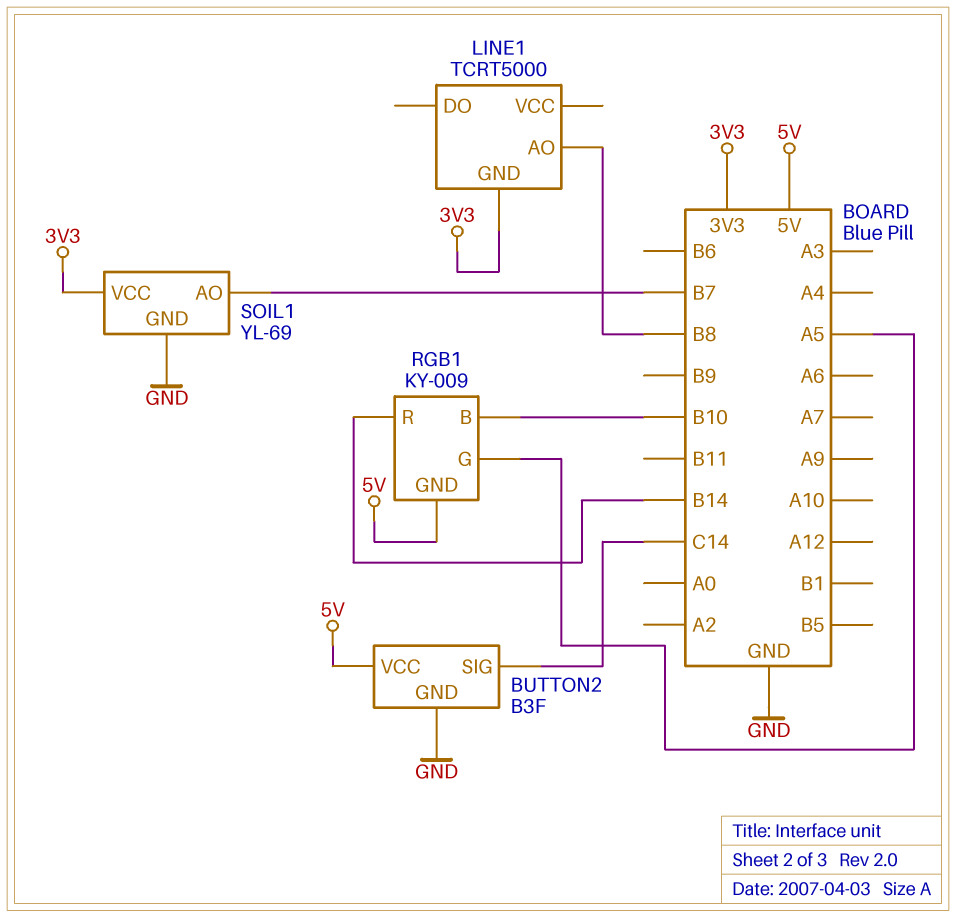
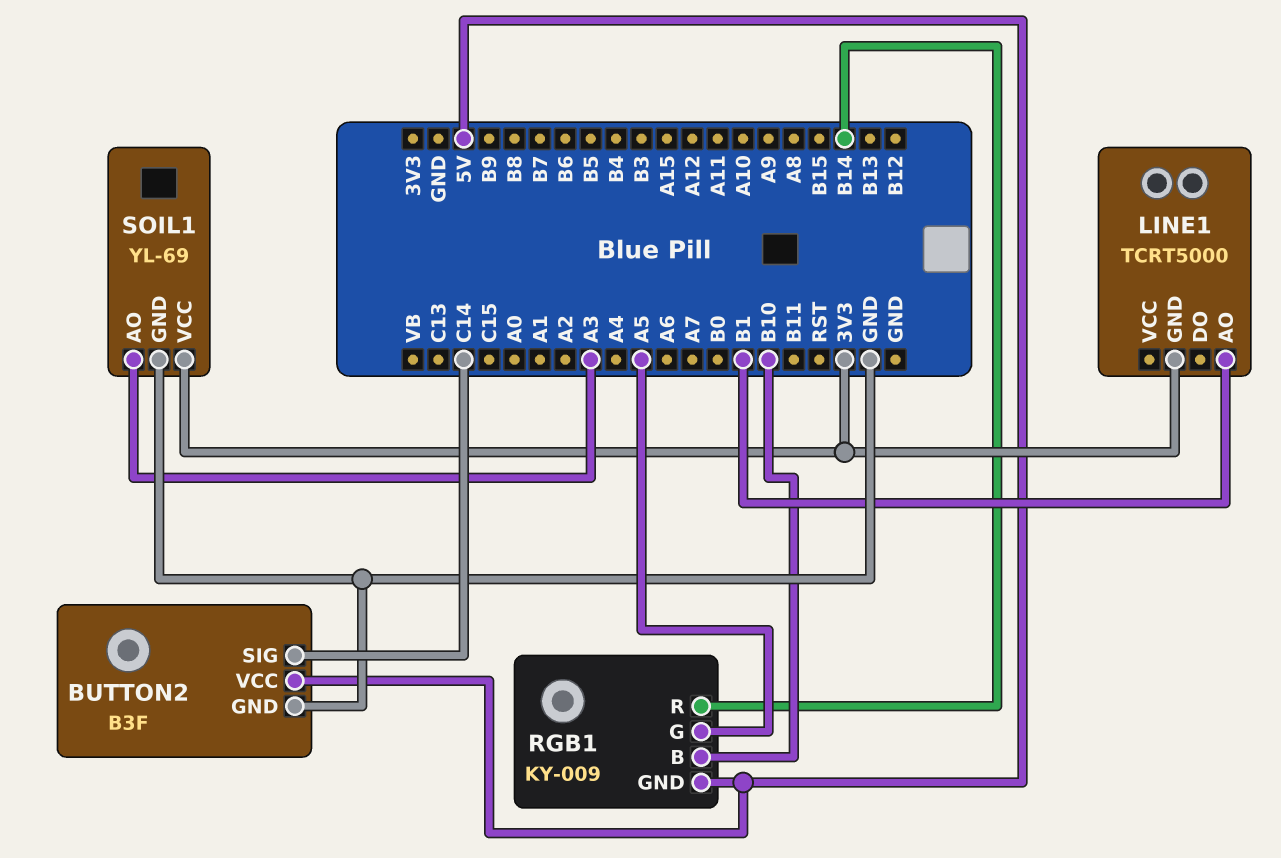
LINE1 pin AO: B8 -> B1
SOIL1 pin AO: B7 -> A3

